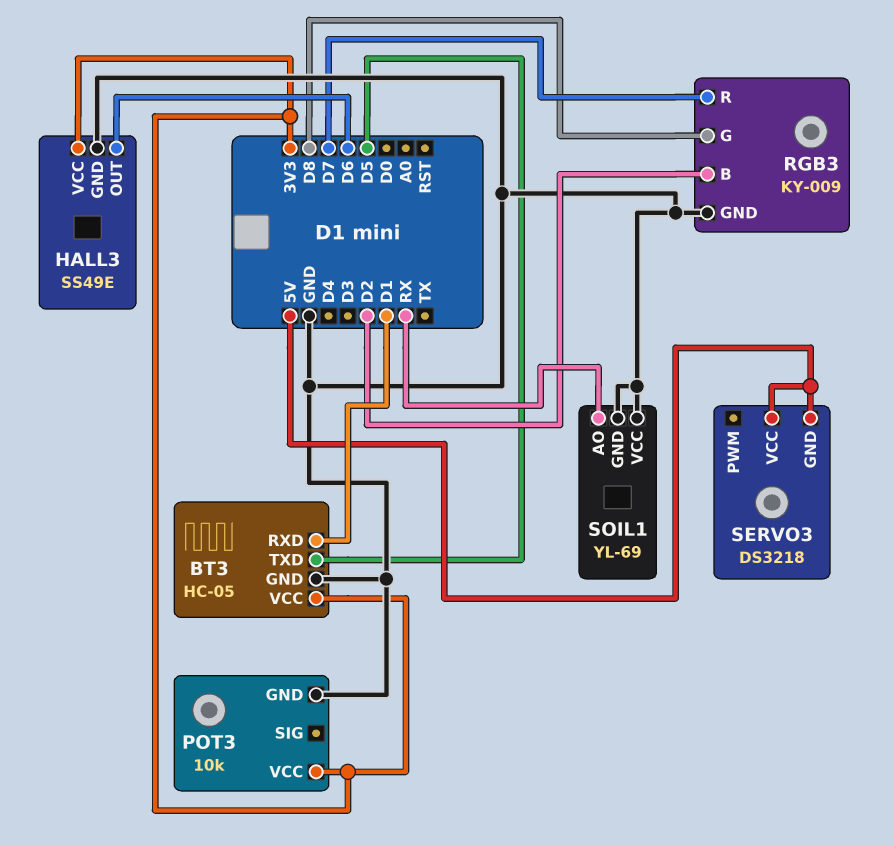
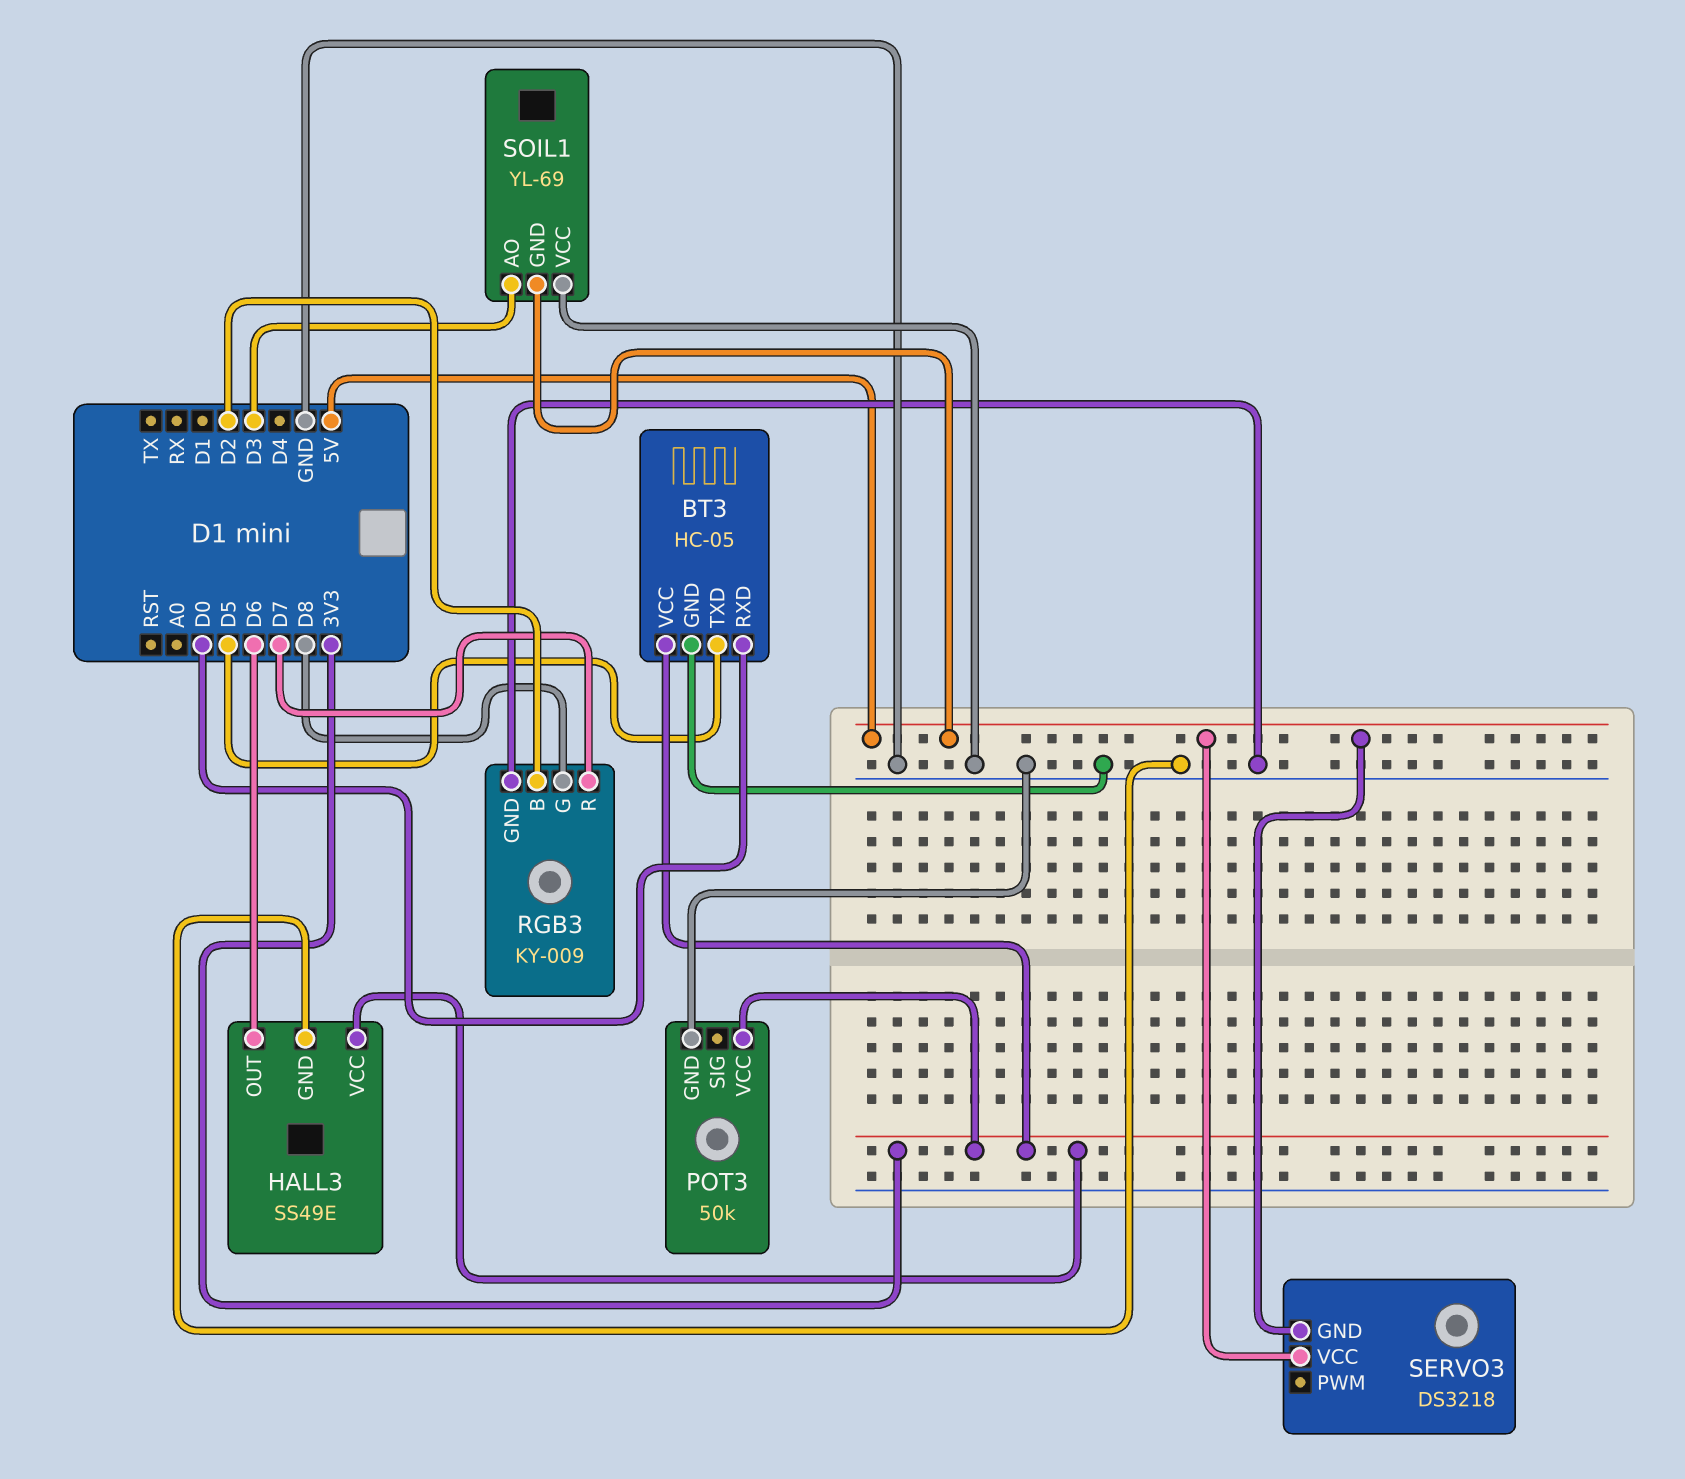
BT3 pin RXD: D1 -> D0
POT3: 10k -> 50k
SOIL1 pin AO: RX -> D3
SOIL1 pin GND: GND -> 5V

